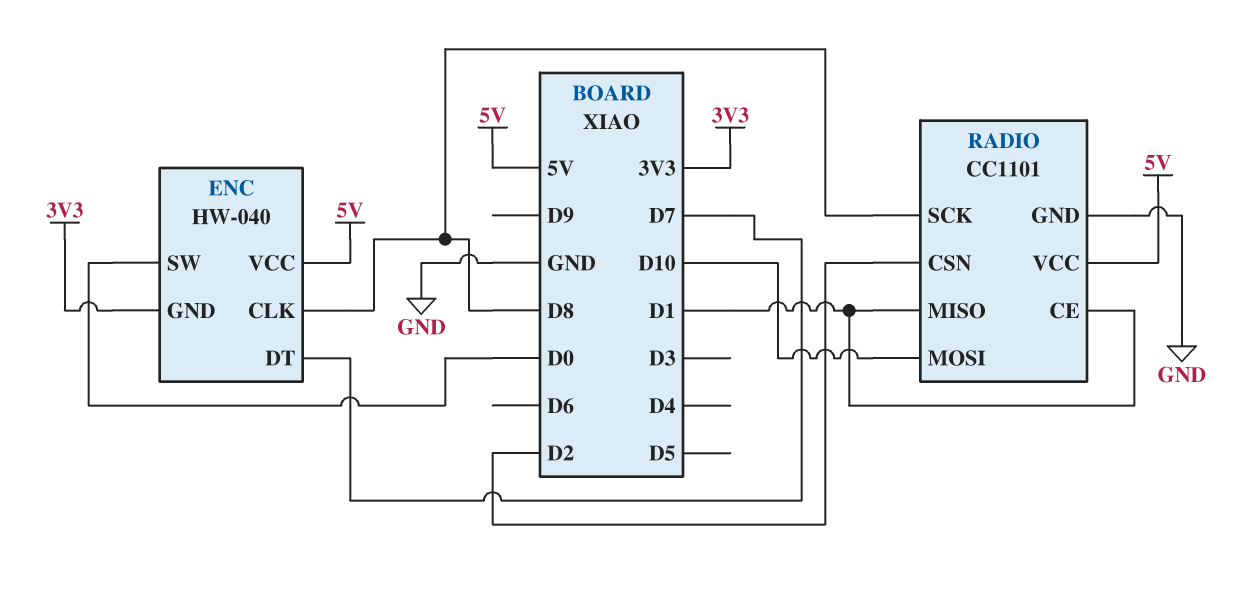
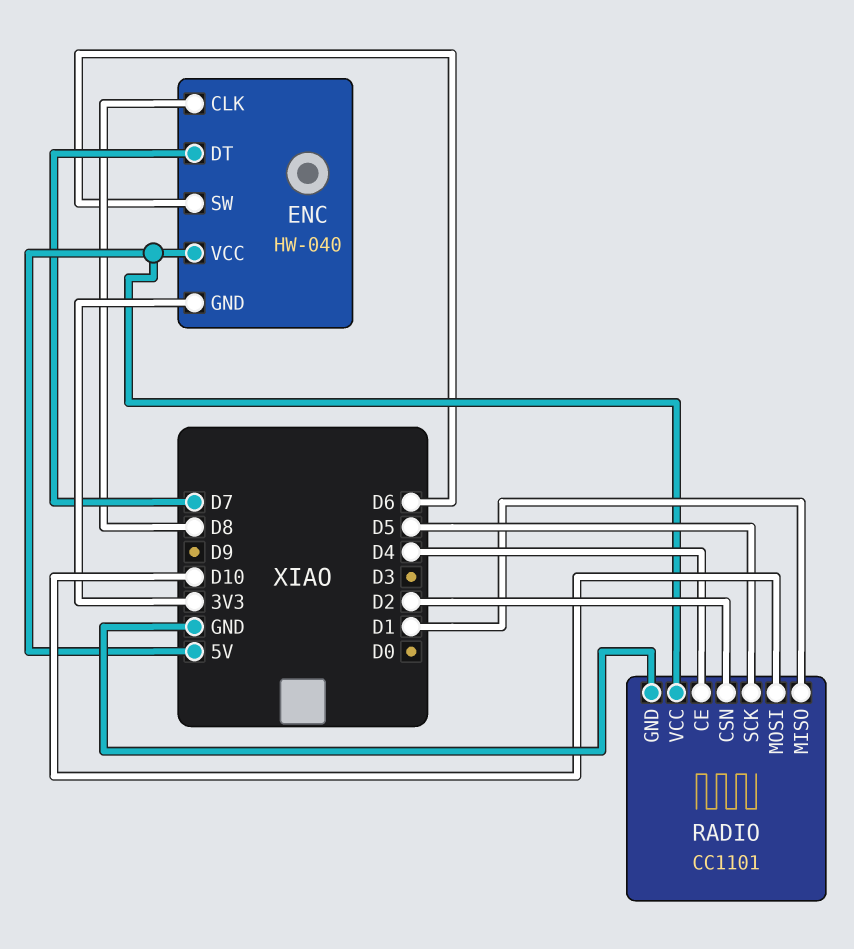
ENC pin SW: D0 -> D6
RADIO pin CE: D1 -> D4
RADIO pin SCK: D8 -> D5

